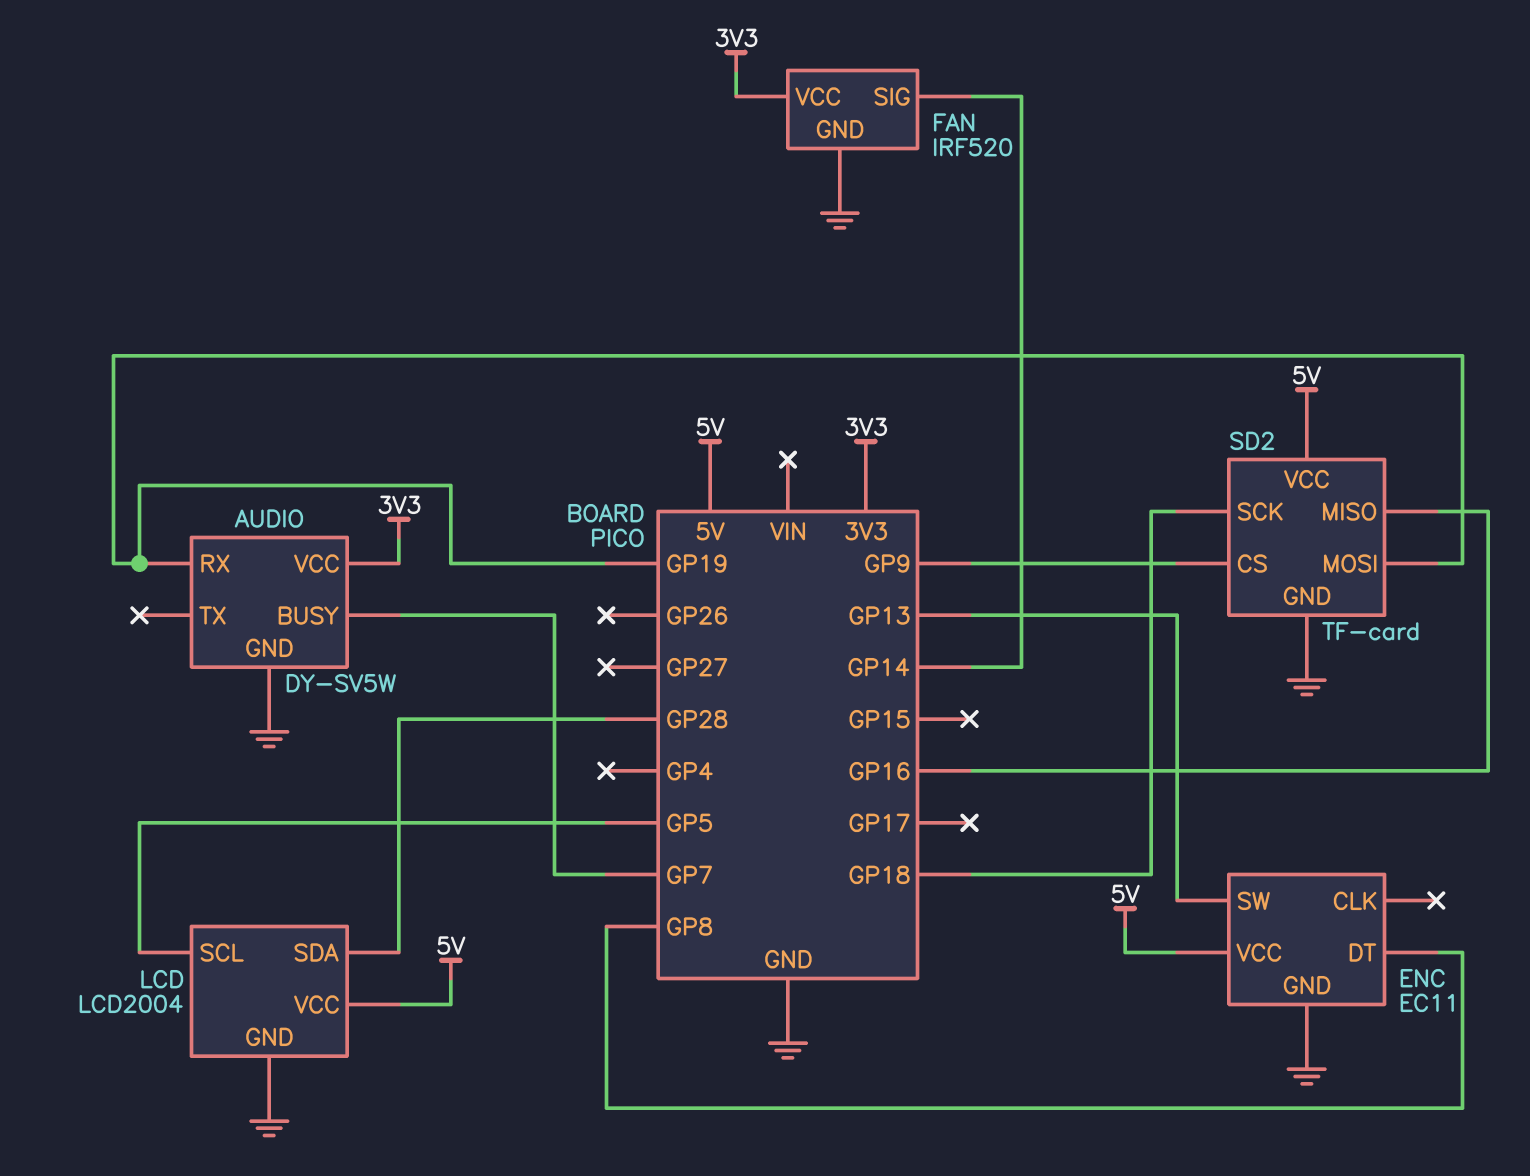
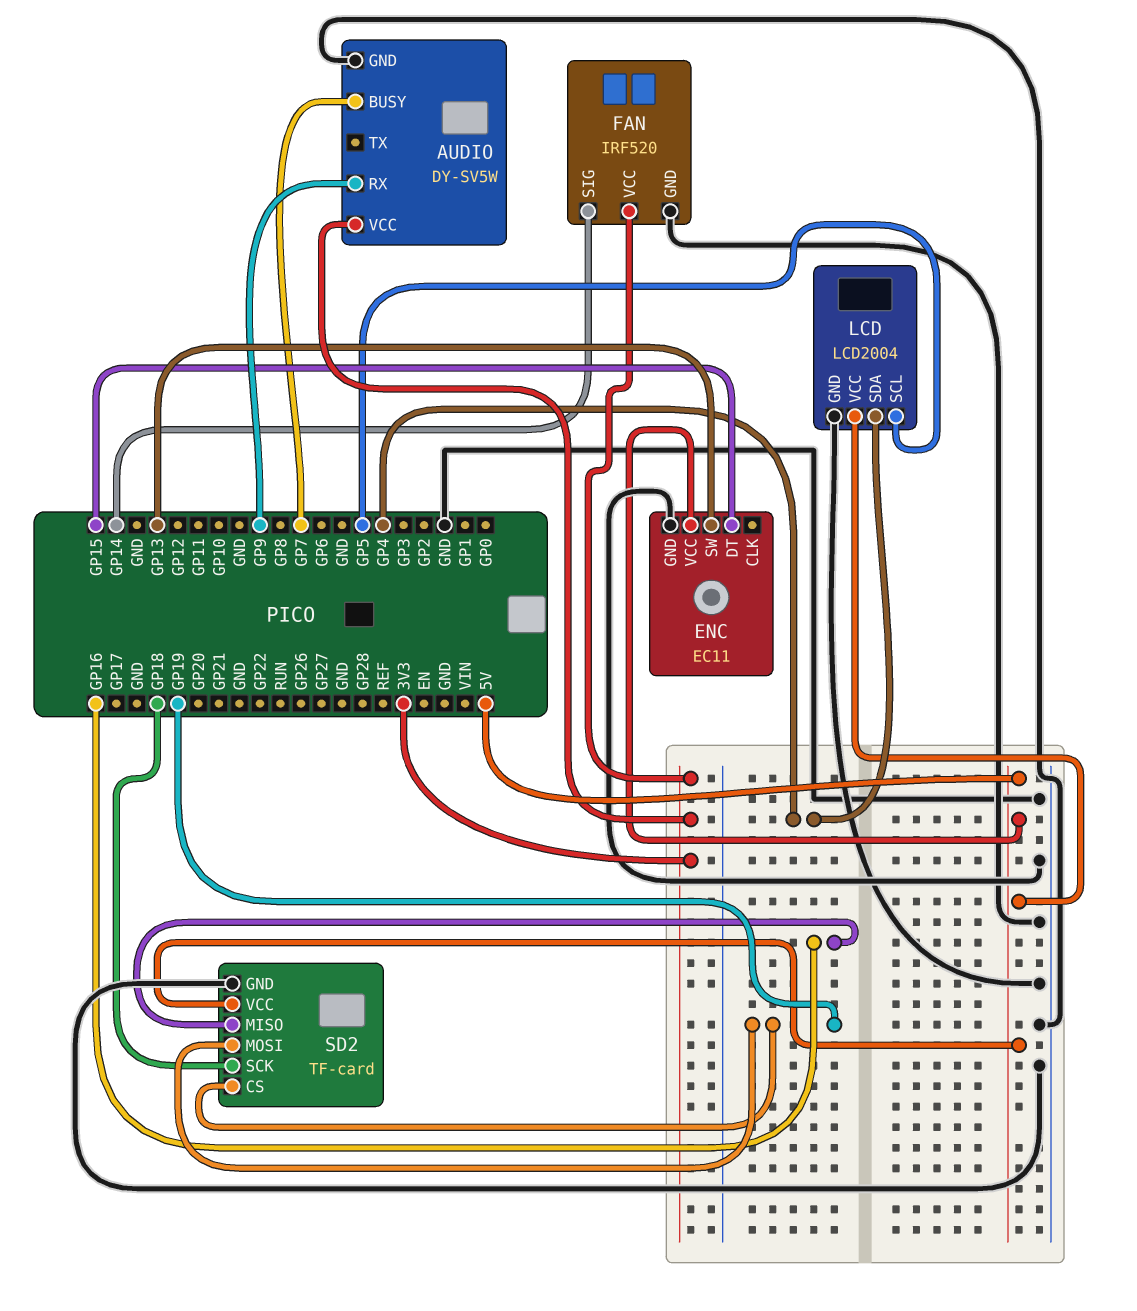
AUDIO pin RX: GP19 -> GP9
ENC pin DT: GP8 -> GP15
LCD pin SDA: GP28 -> GP4
SD2 pin CS: GP9 -> GP19

